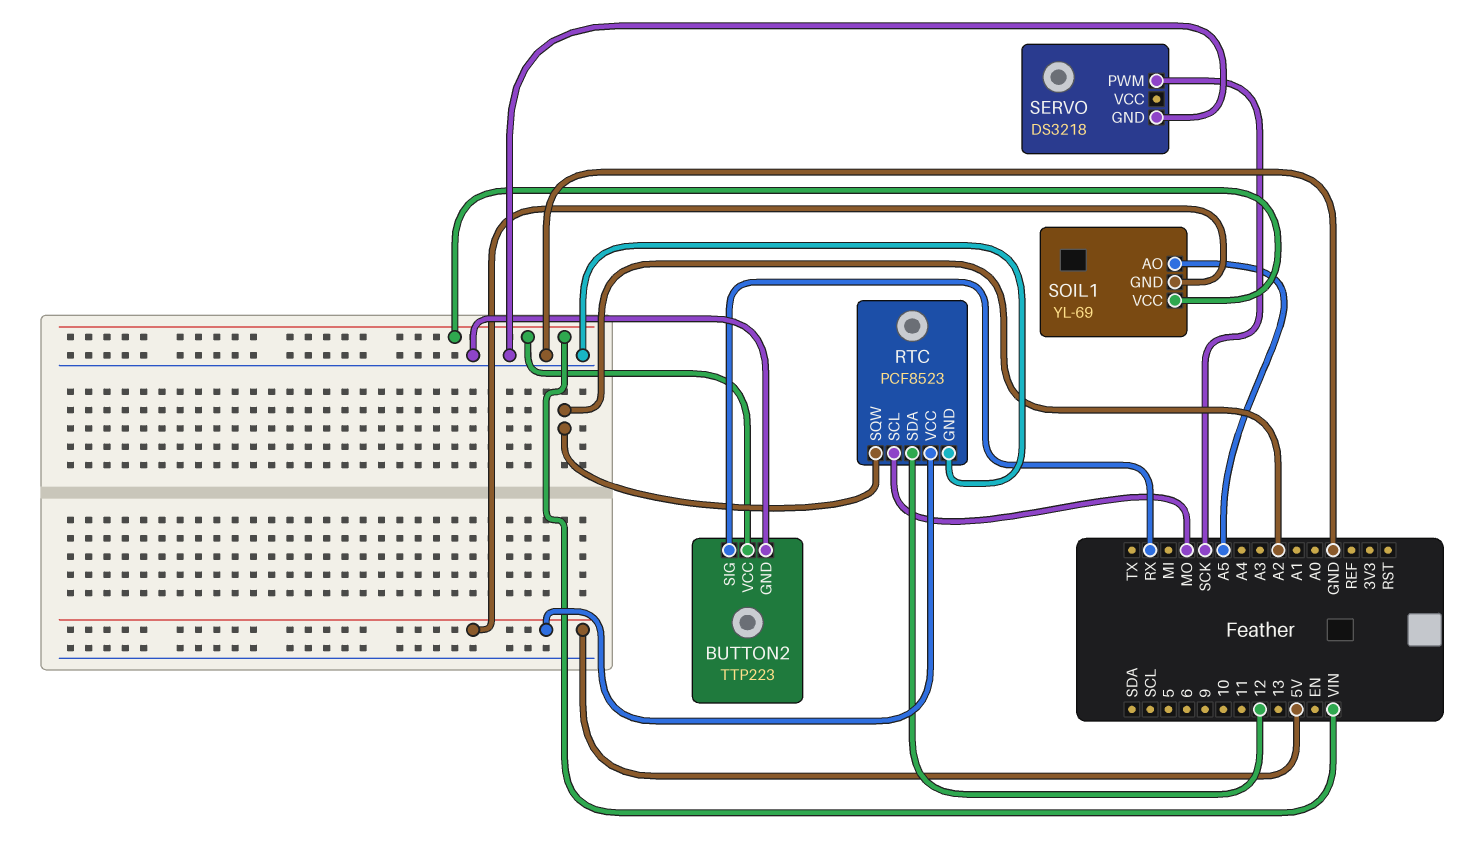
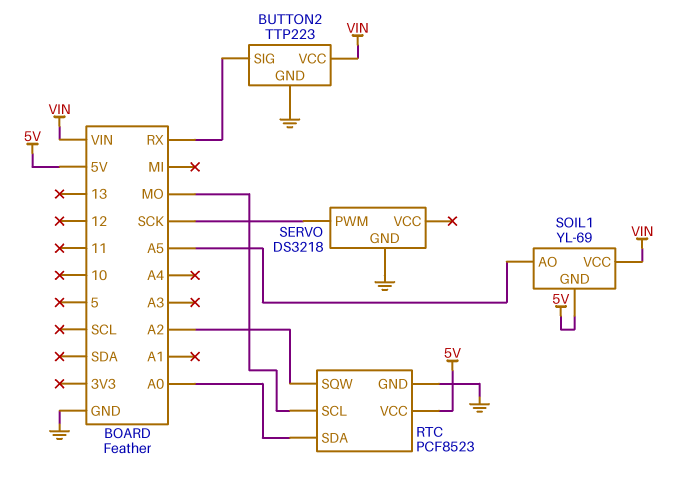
RTC pin SDA: 12 -> A0

